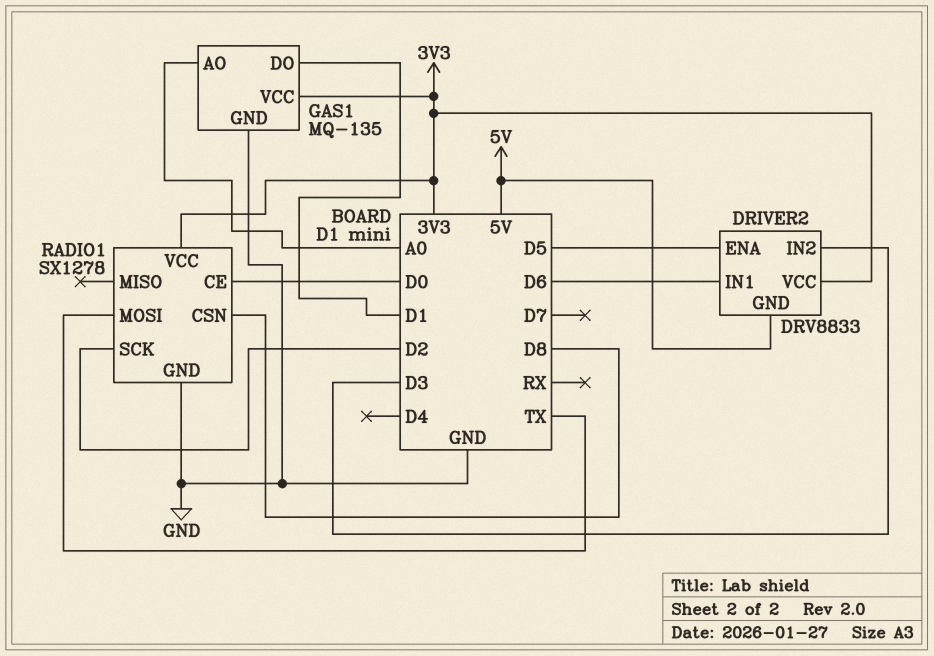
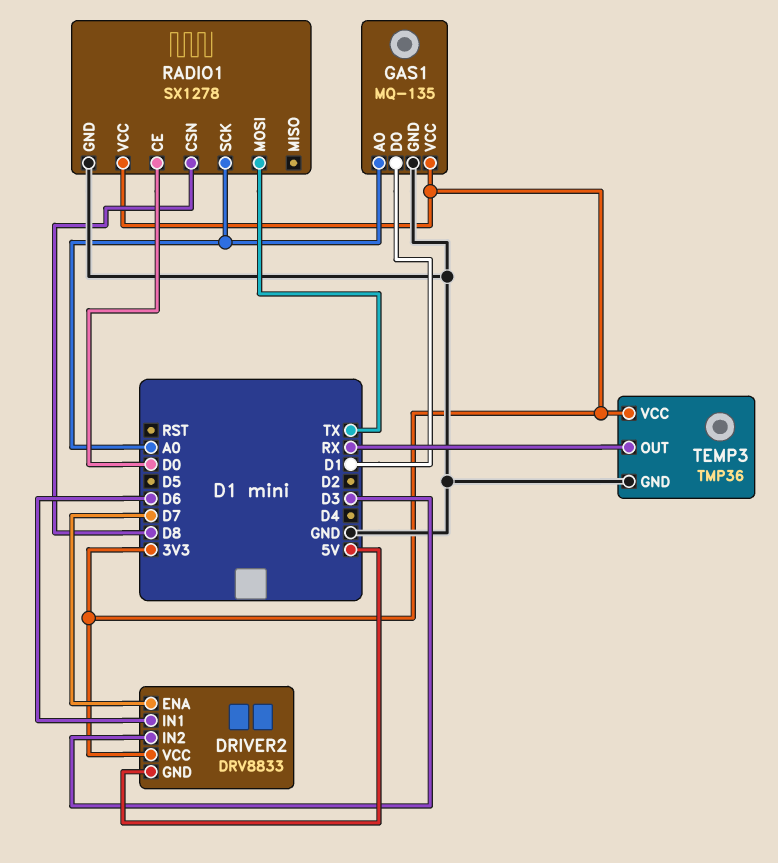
DRIVER2 pin ENA: D5 -> D7
RADIO1 pin SCK: D2 -> A0
TEMP3: none -> TMP36
TEMP3 pin GND: none -> GND
TEMP3 pin OUT: none -> RX
TEMP3 pin VCC: none -> 3V3

